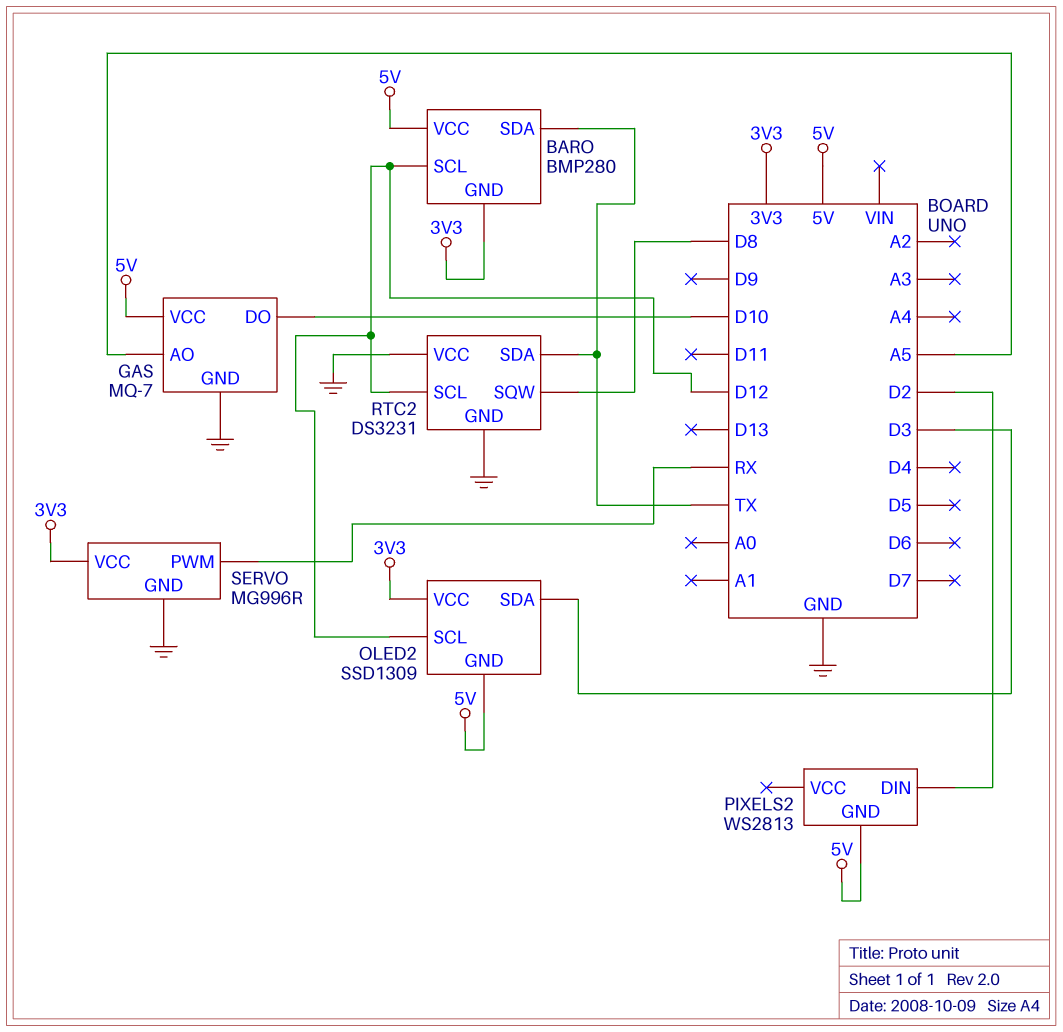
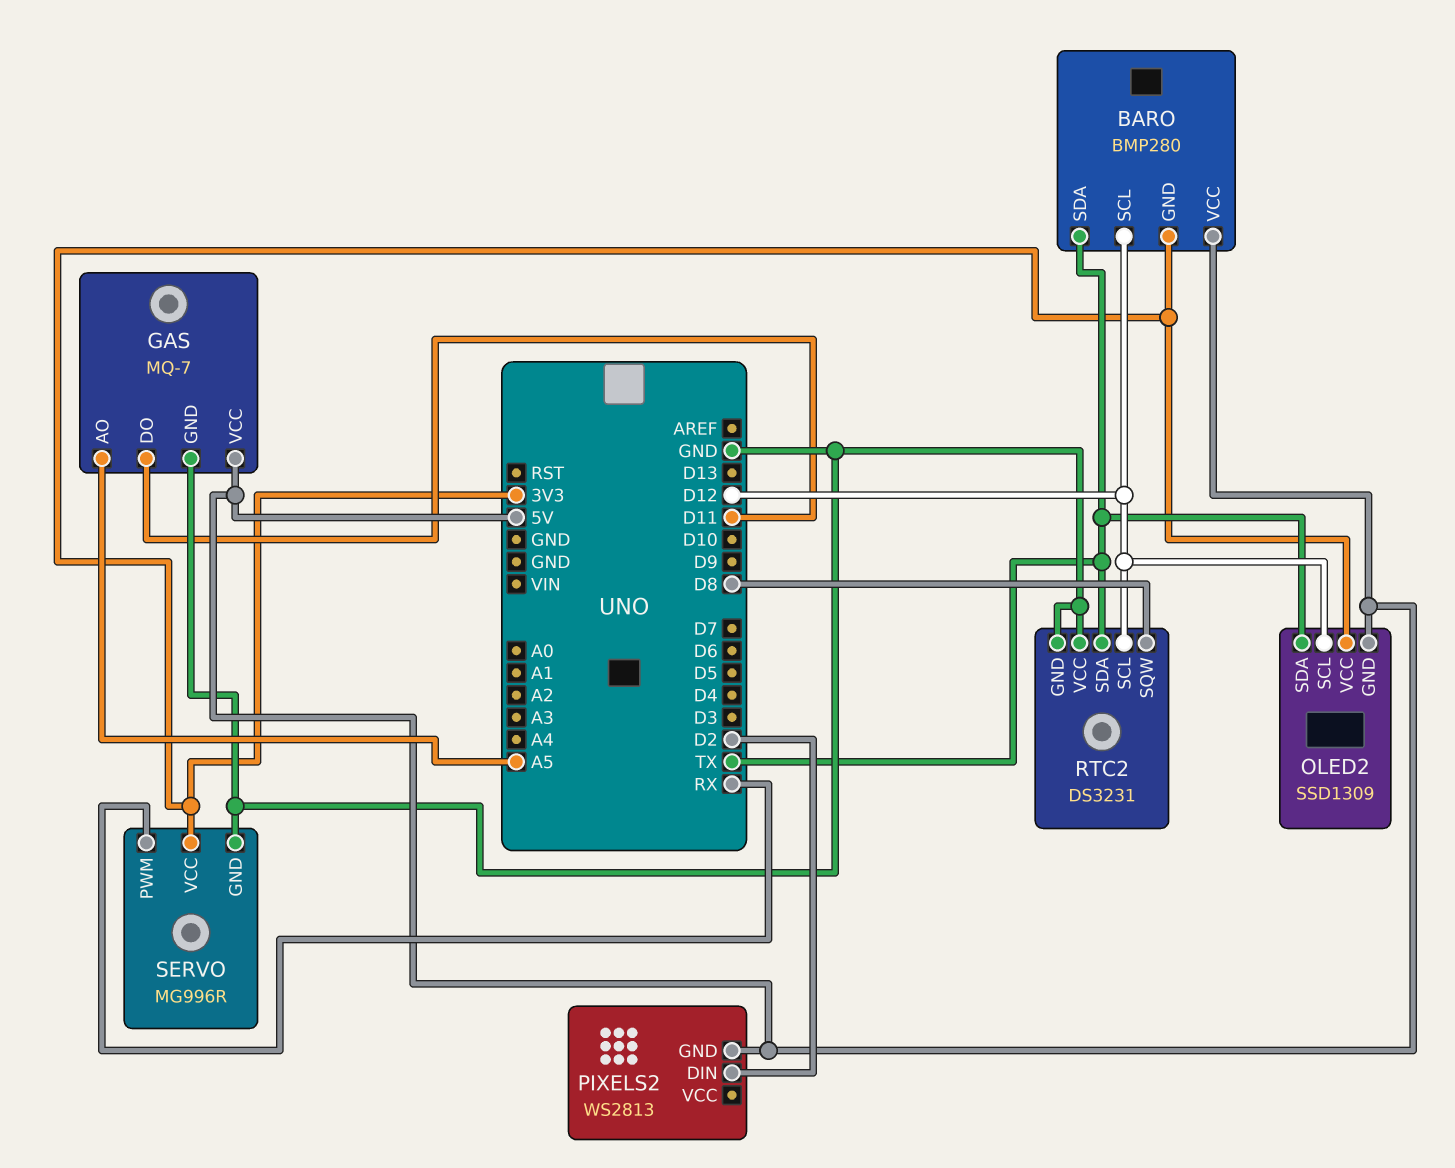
GAS pin DO: D10 -> D11
OLED2 pin SDA: D3 -> TX

